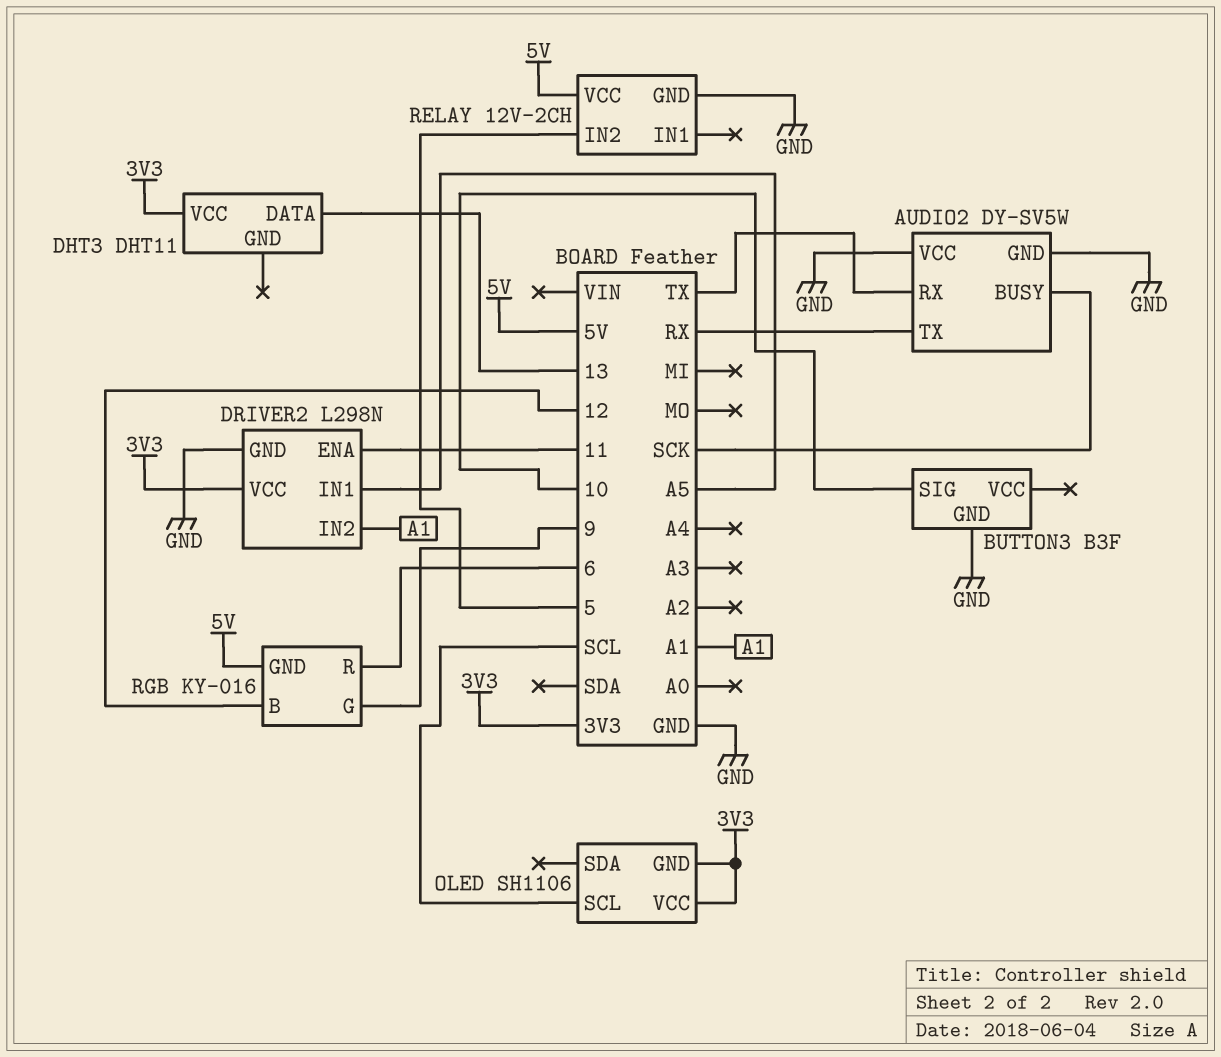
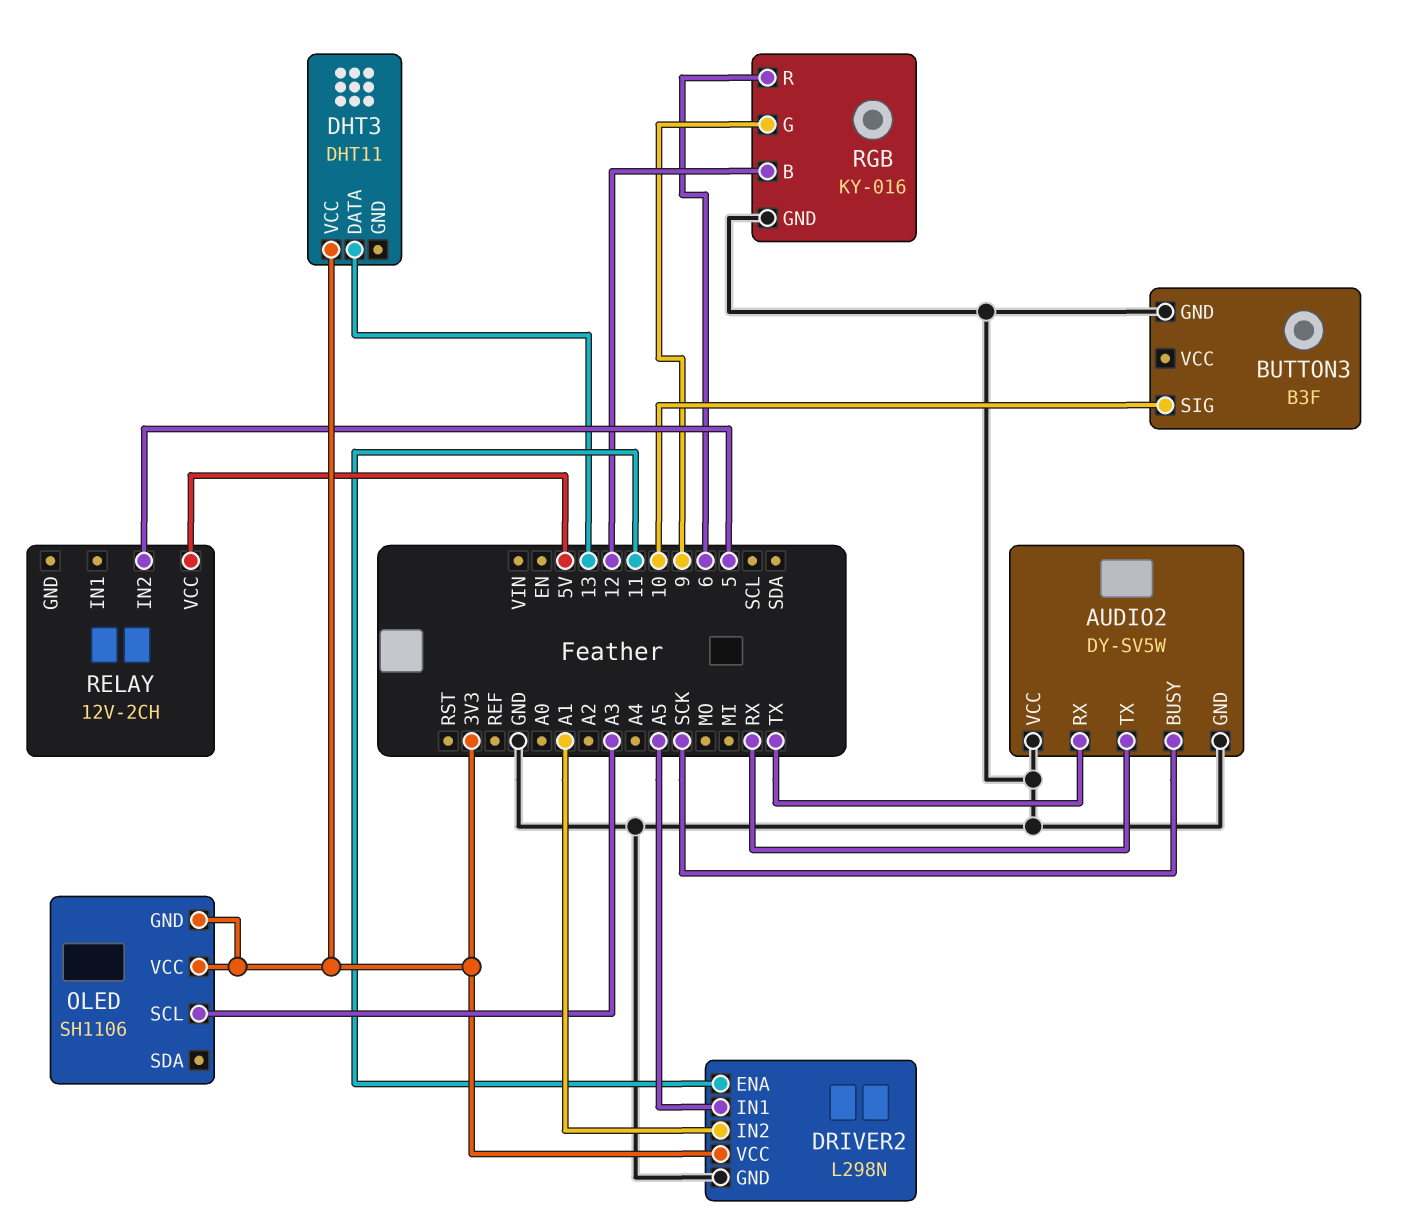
OLED pin SCL: SCL -> A3
RELAY pin GND: GND -> none
RGB pin GND: 5V -> GND

